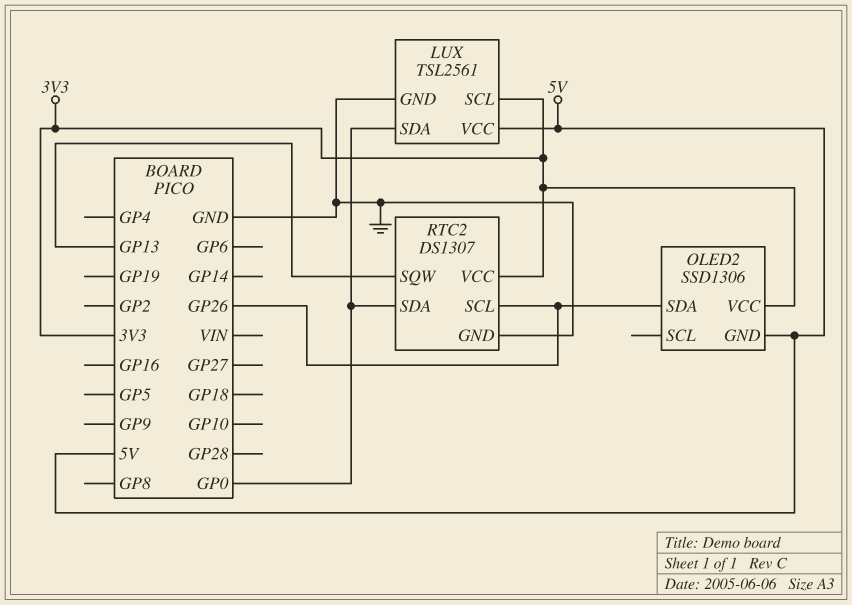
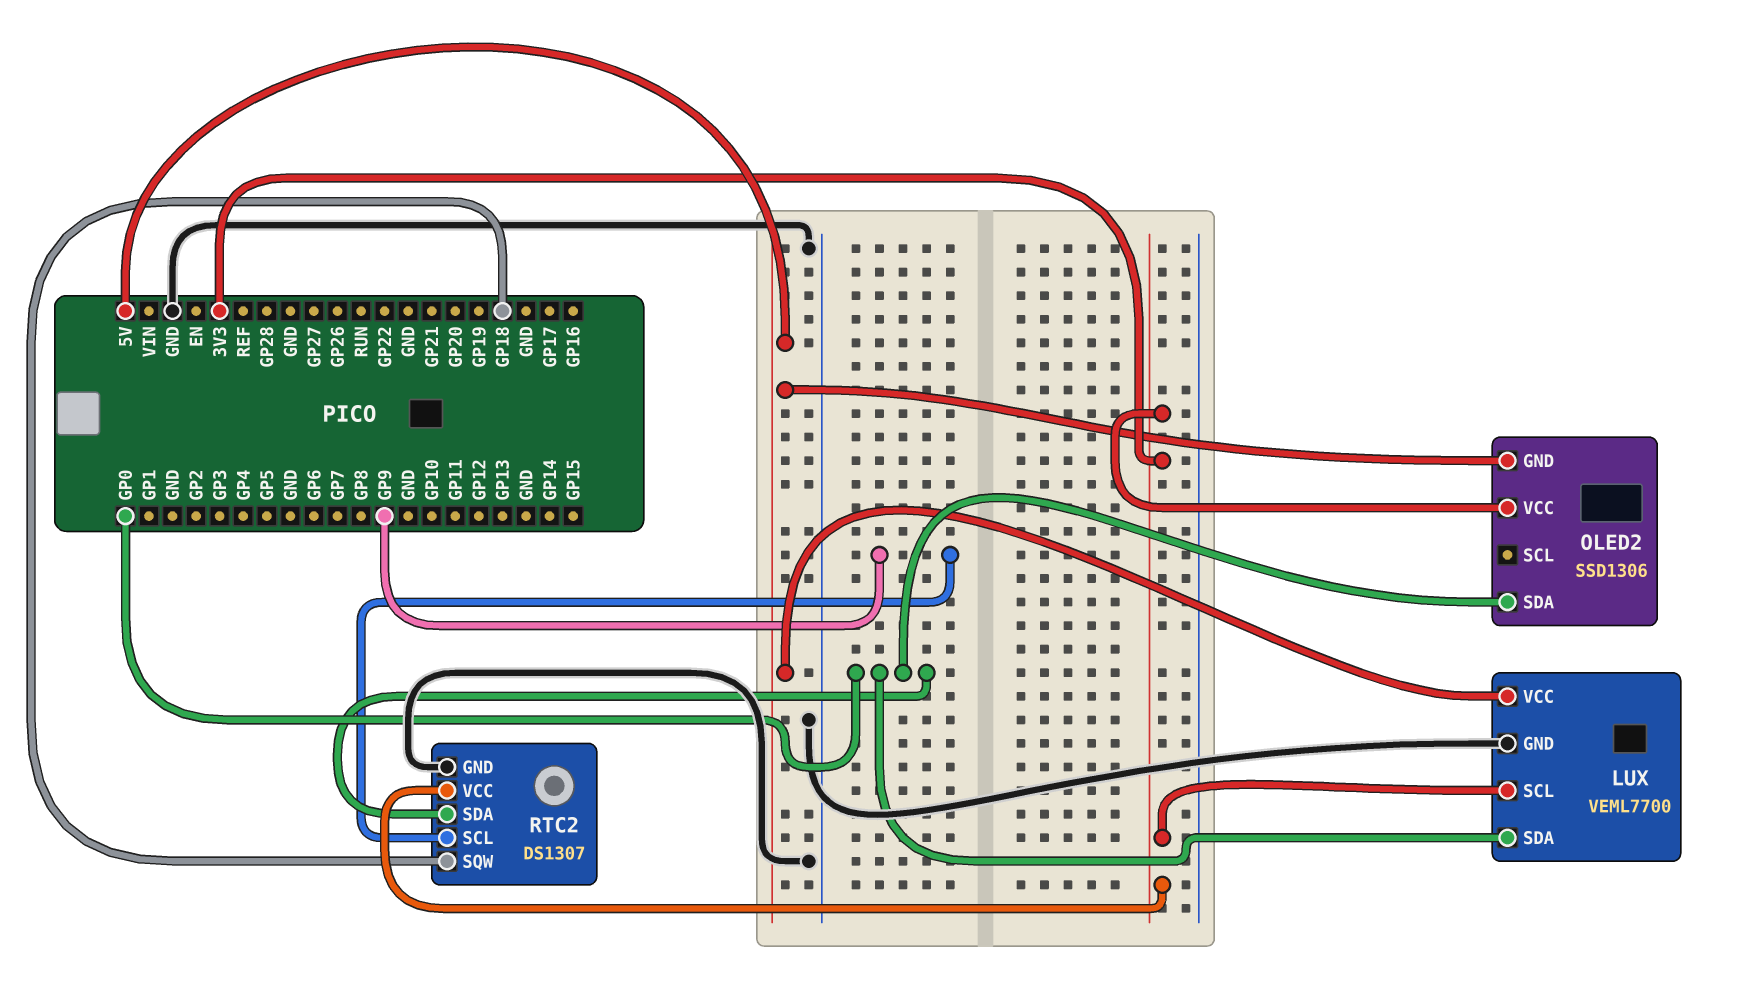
LUX: TSL2561 -> VEML7700
OLED2 pin SDA: GP26 -> GP0
RTC2 pin SCL: GP26 -> GP9
RTC2 pin SQW: GP13 -> GP18

